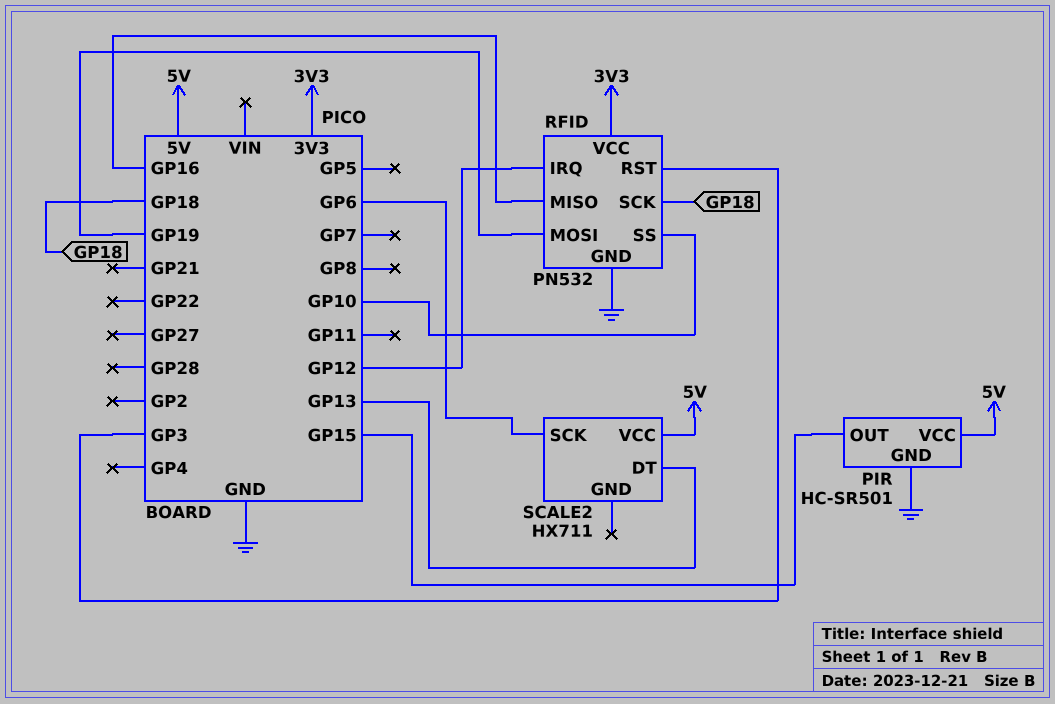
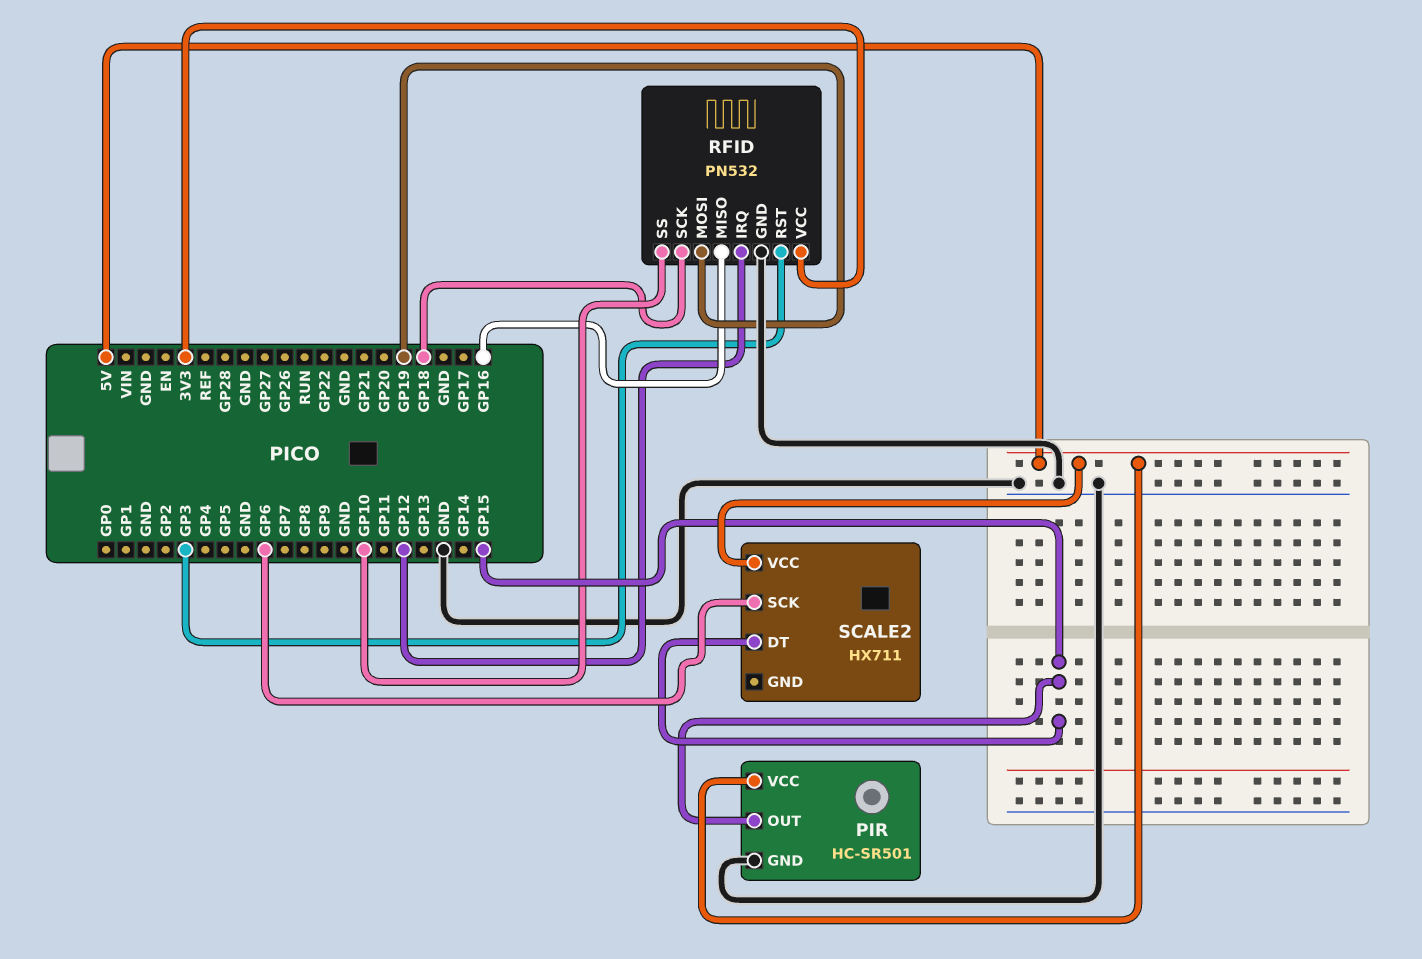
SCALE2 pin DT: GP13 -> GP15

